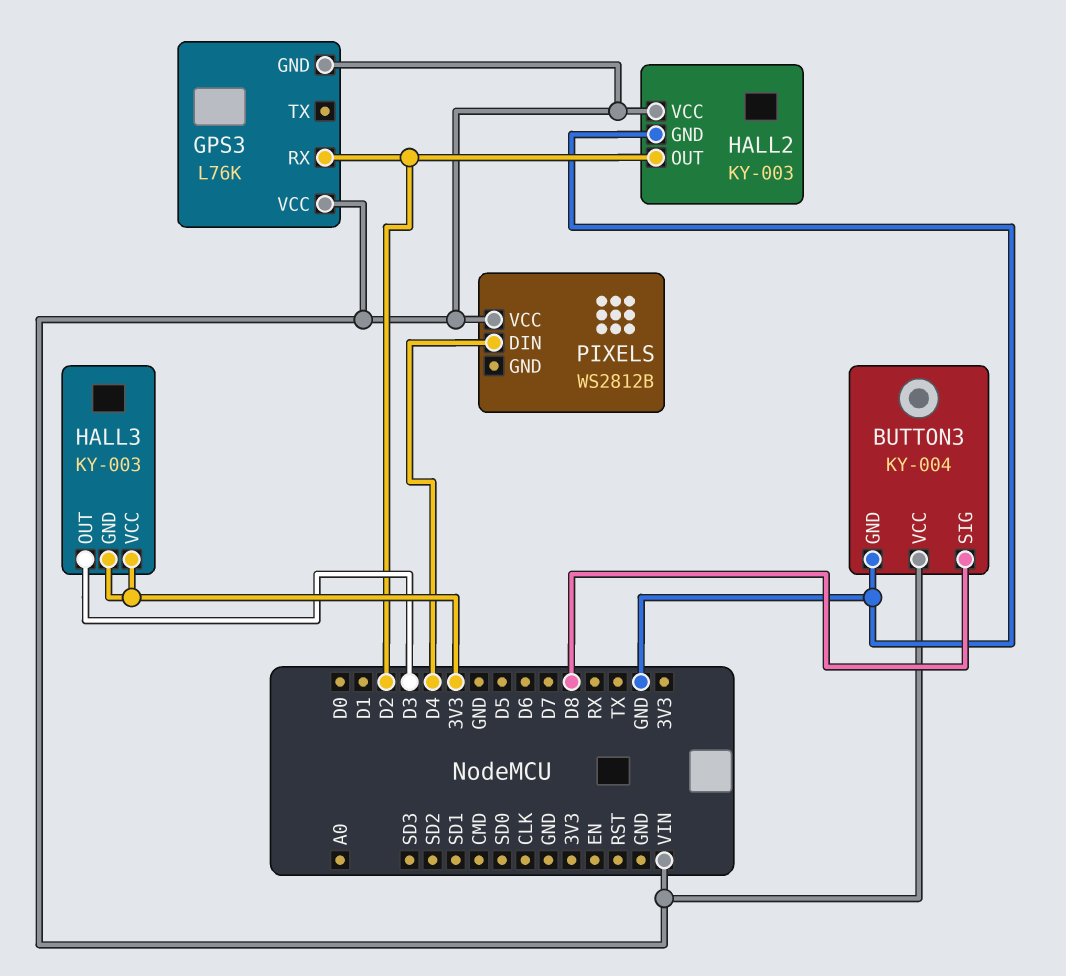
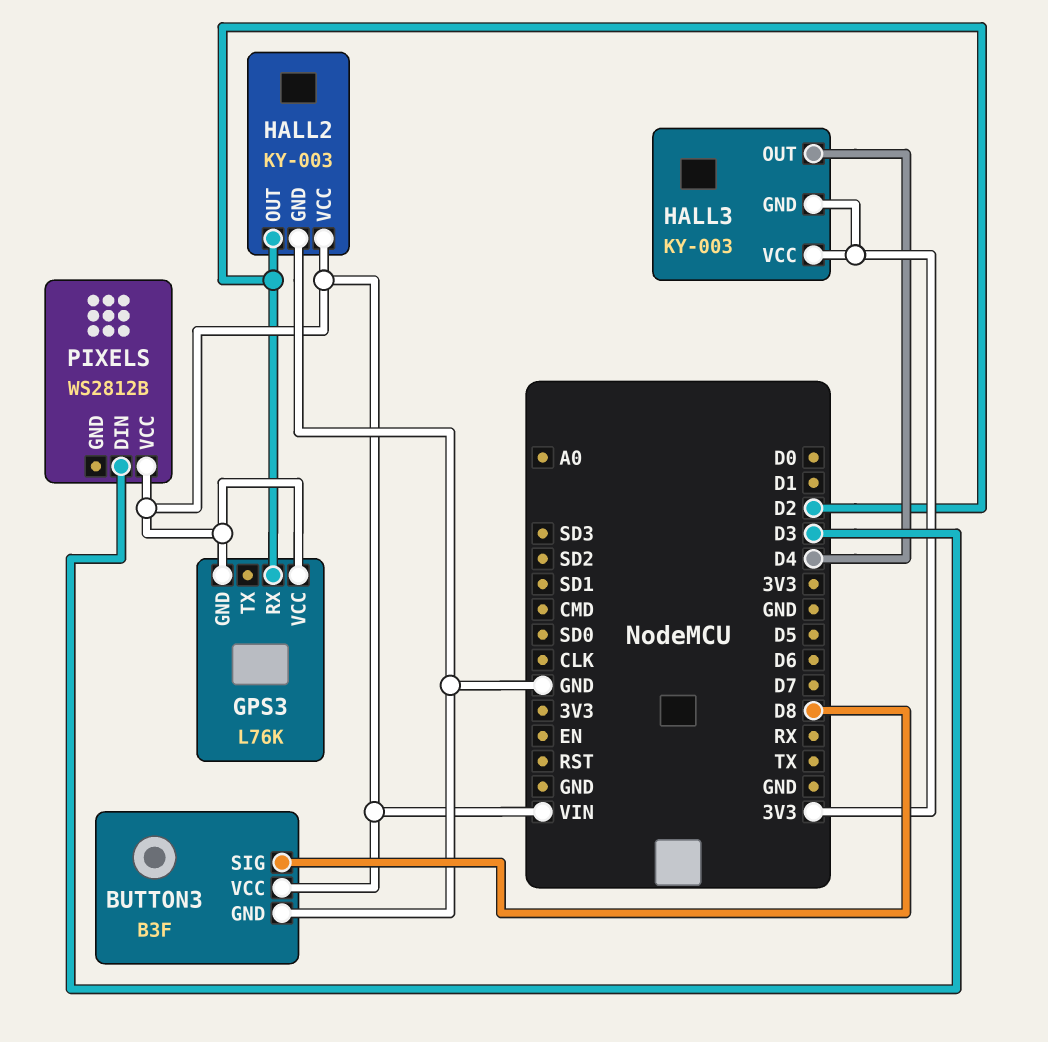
BUTTON3: KY-004 -> B3F
HALL3 pin OUT: D3 -> D4
PIXELS pin DIN: D4 -> D3

